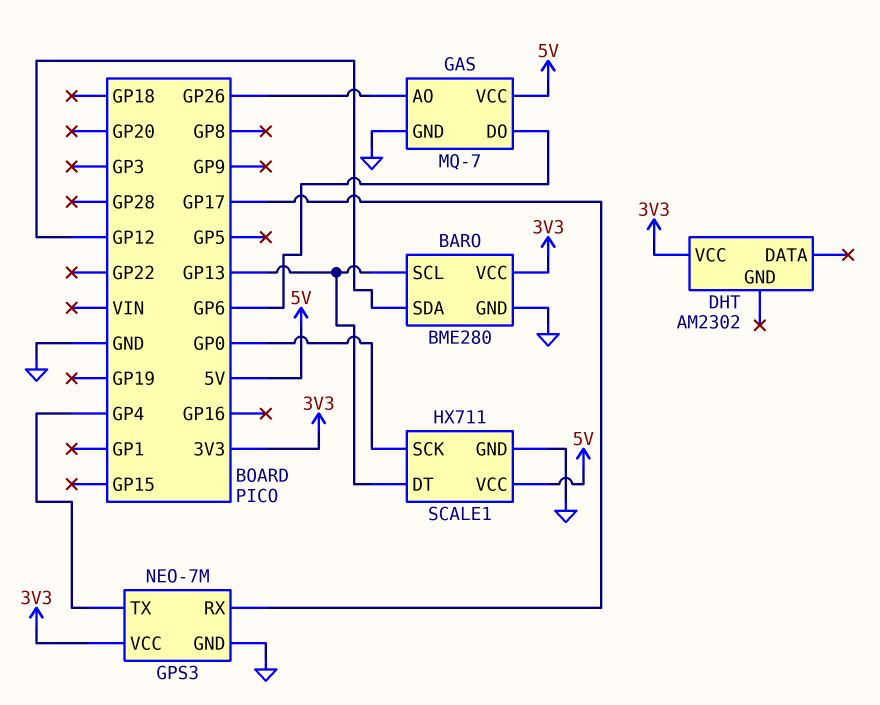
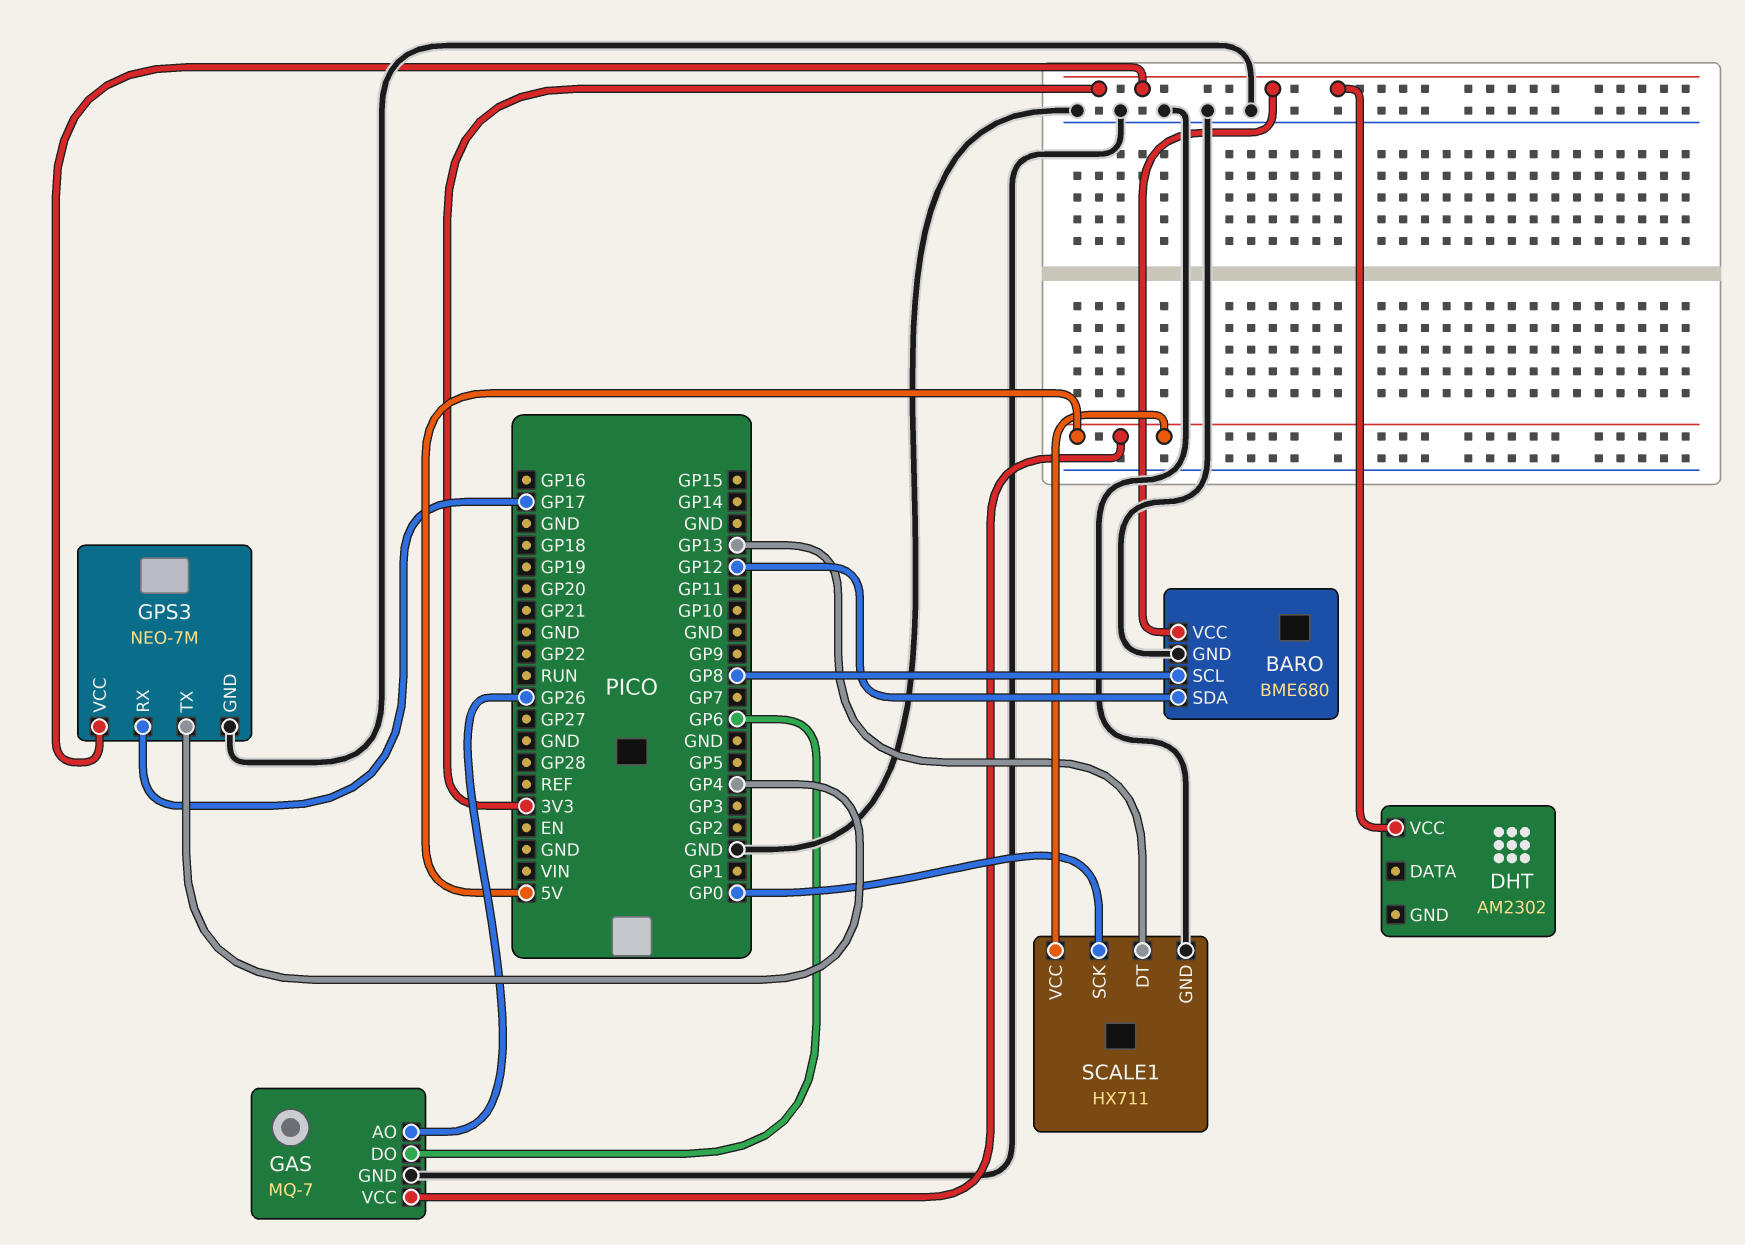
BARO: BME280 -> BME680
BARO pin SCL: GP13 -> GP8

